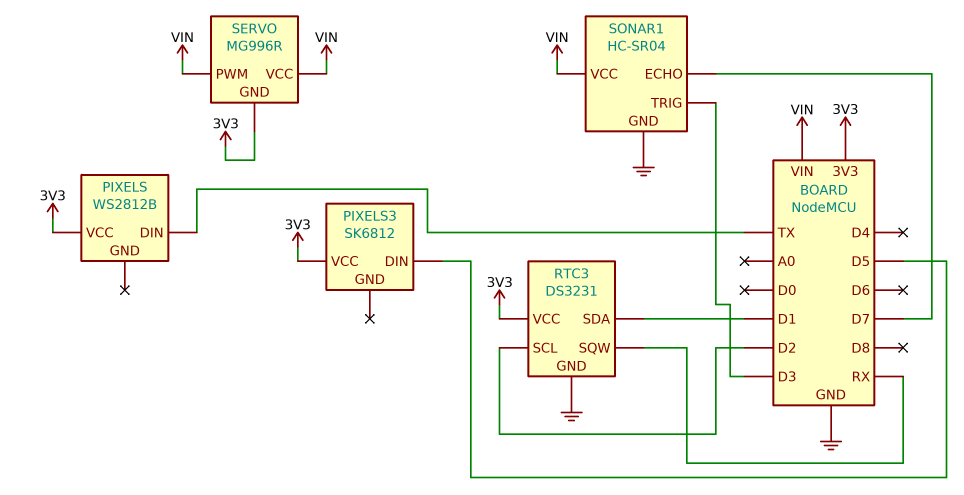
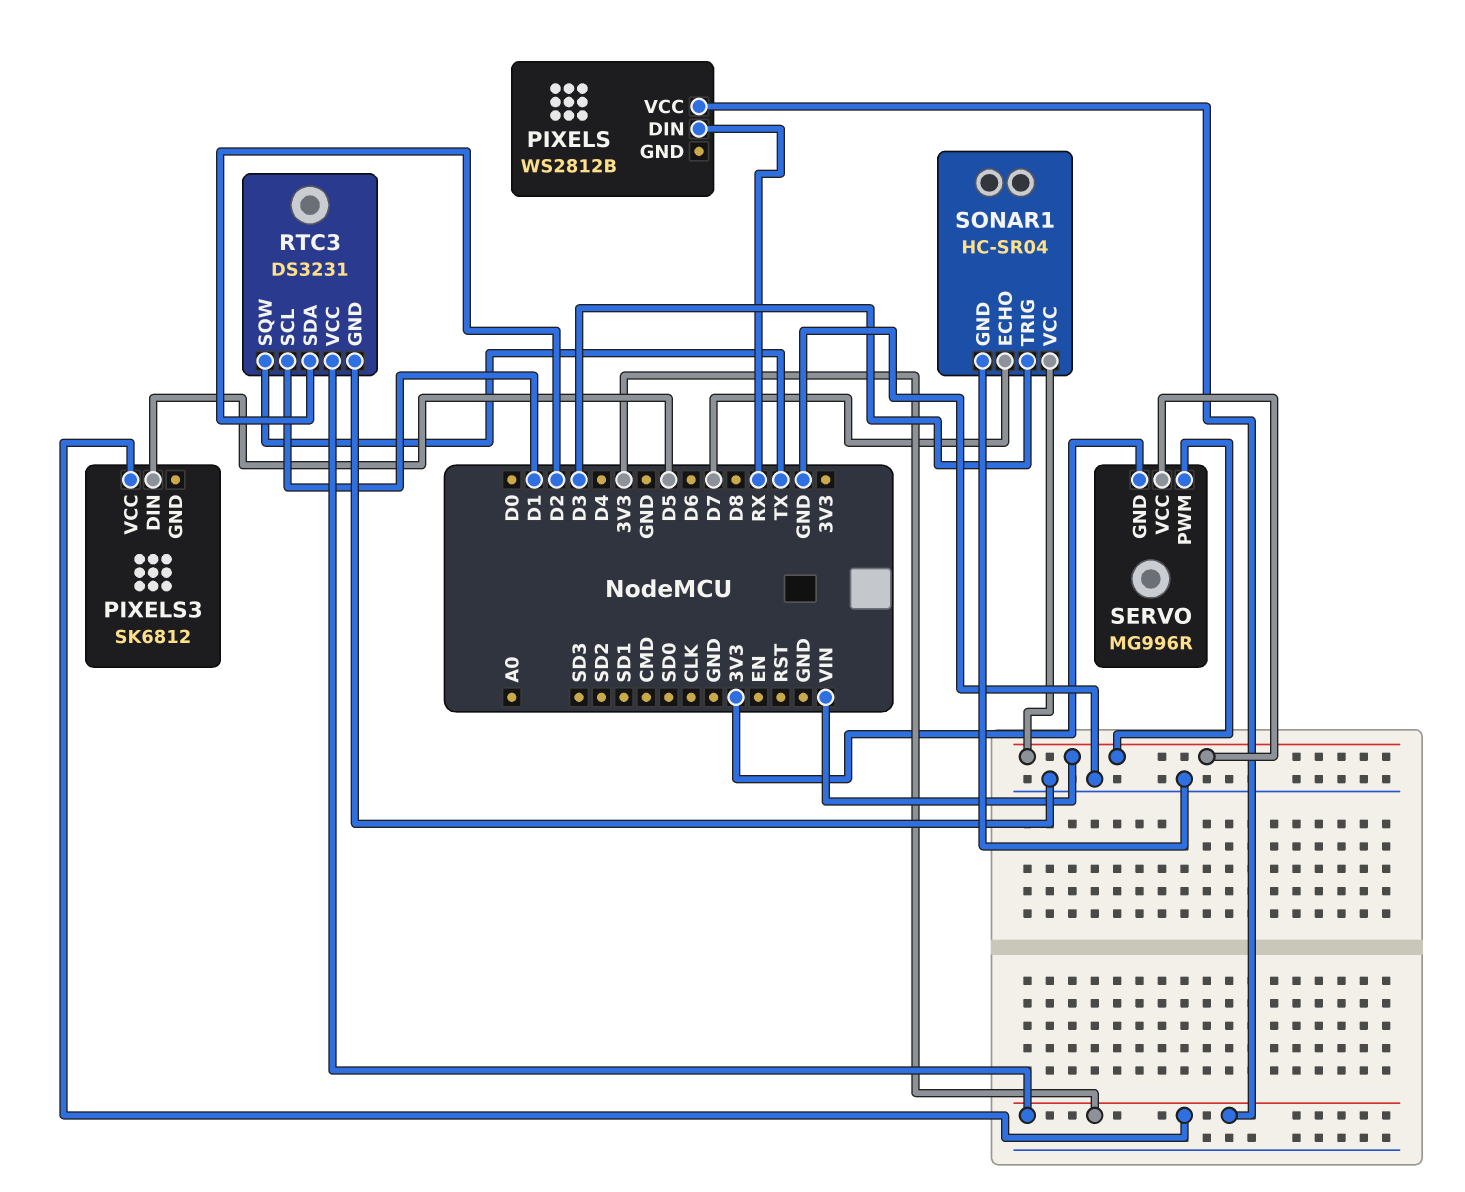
PIXELS pin DIN: TX -> RX
RTC3 pin SCL: D2 -> D1
RTC3 pin SDA: D1 -> D2
RTC3 pin SQW: RX -> TX

